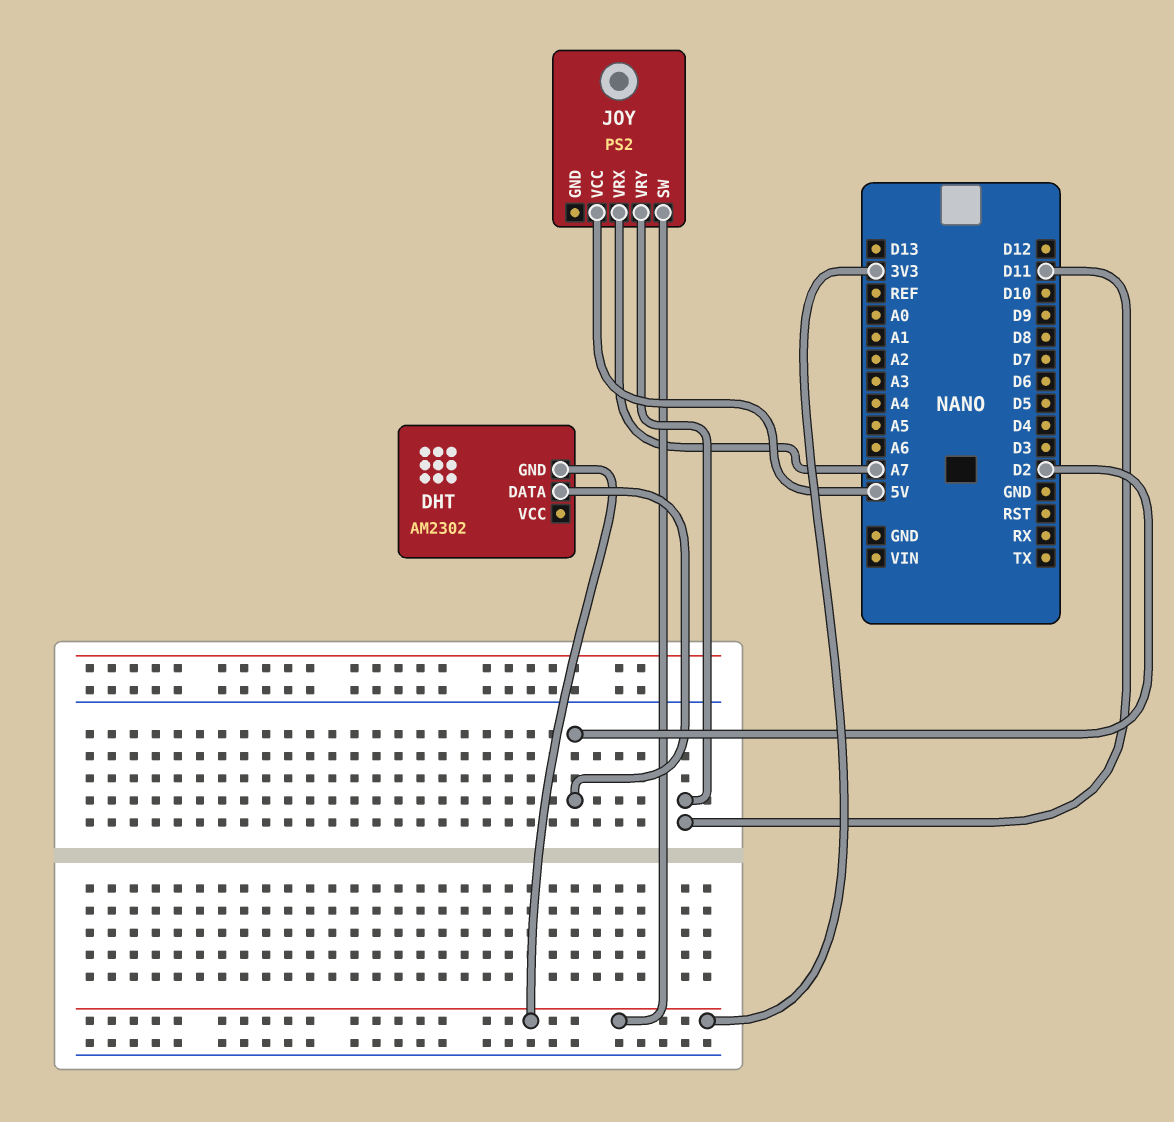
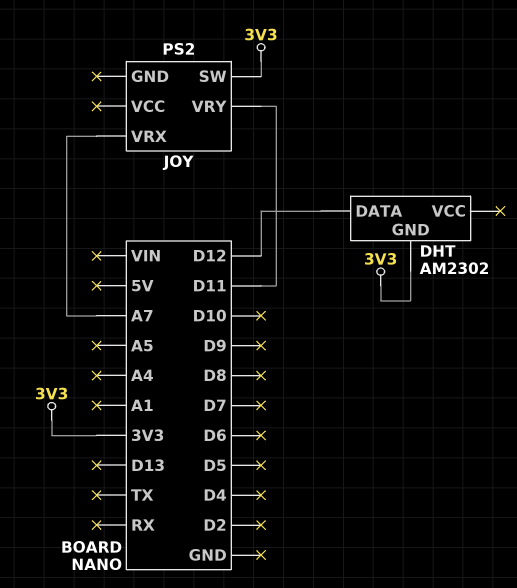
DHT pin DATA: D2 -> D12
JOY pin VCC: 5V -> none

